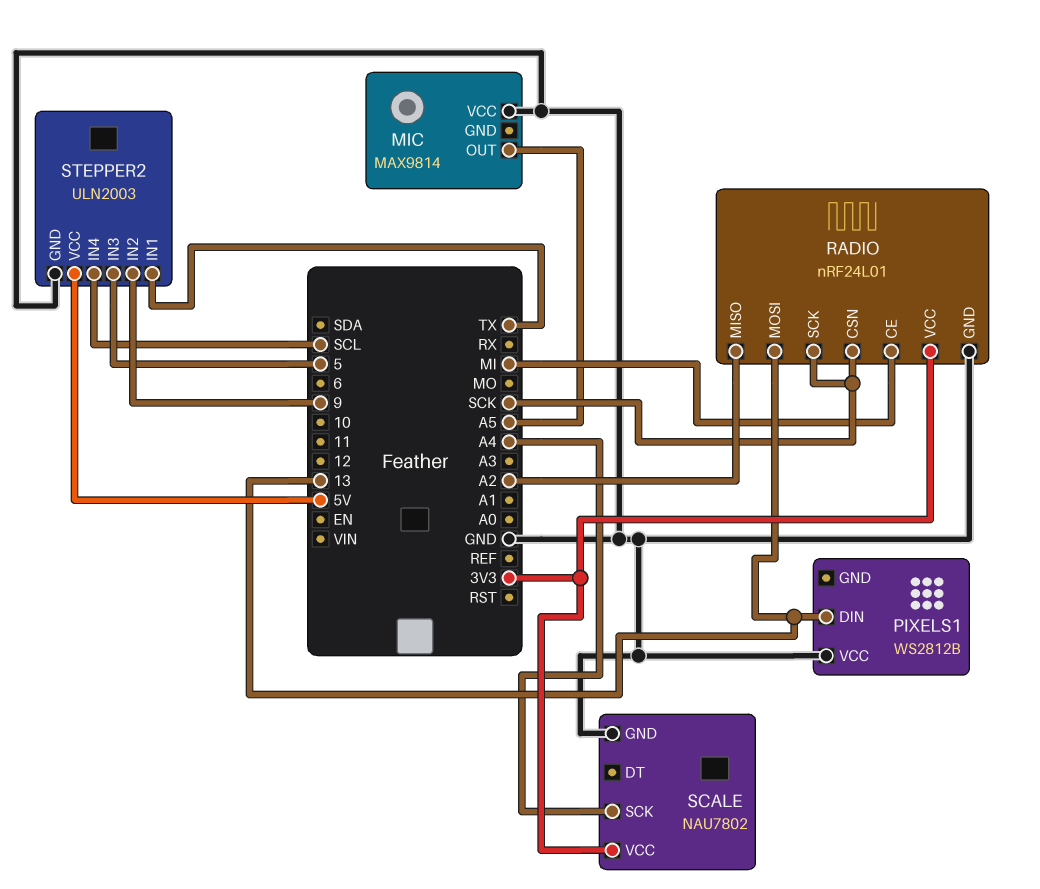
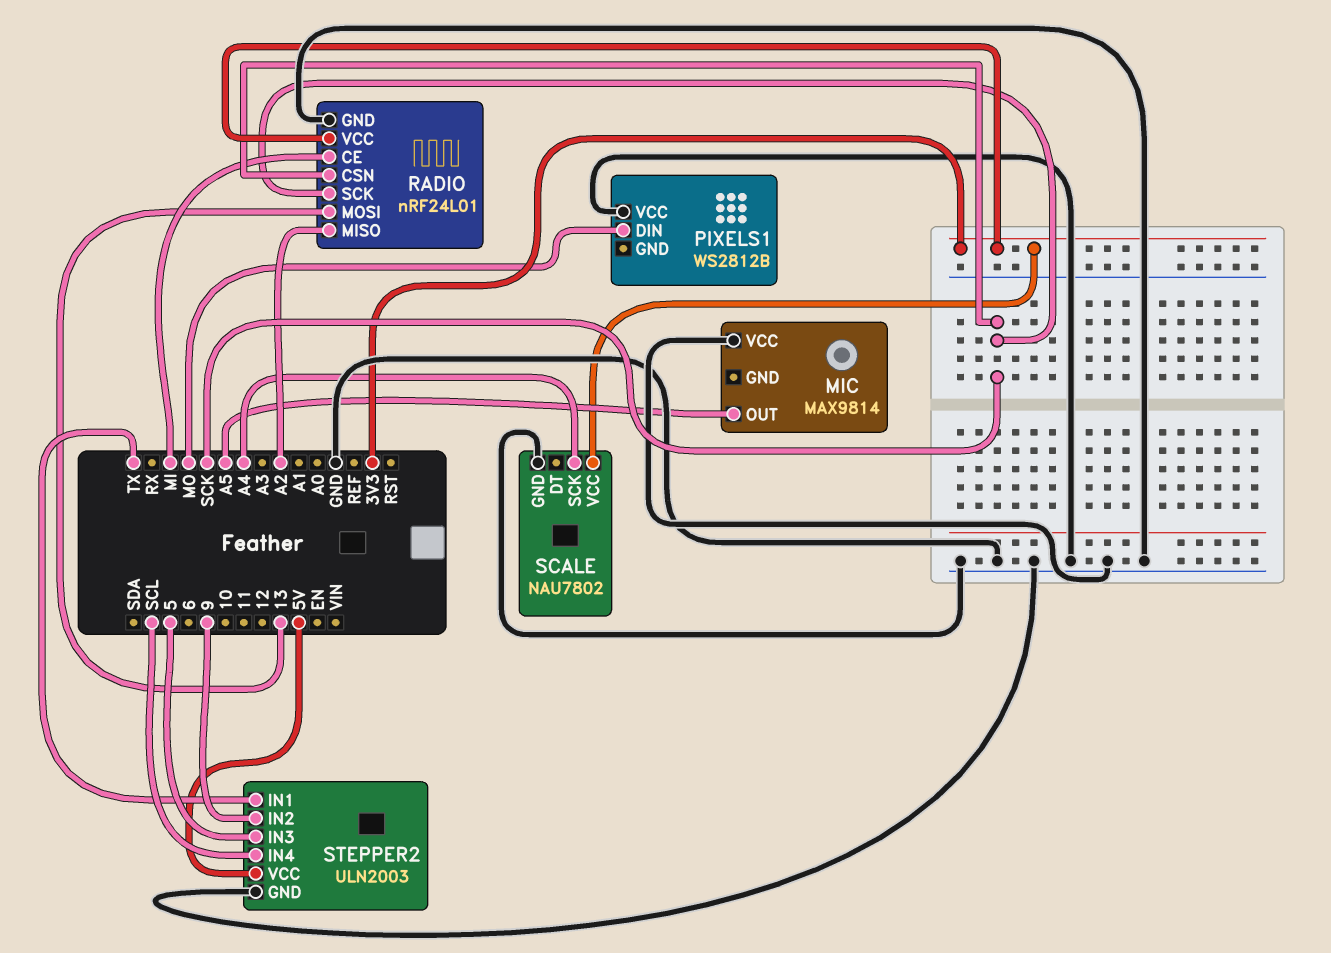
PIXELS1 pin DIN: 13 -> MO

